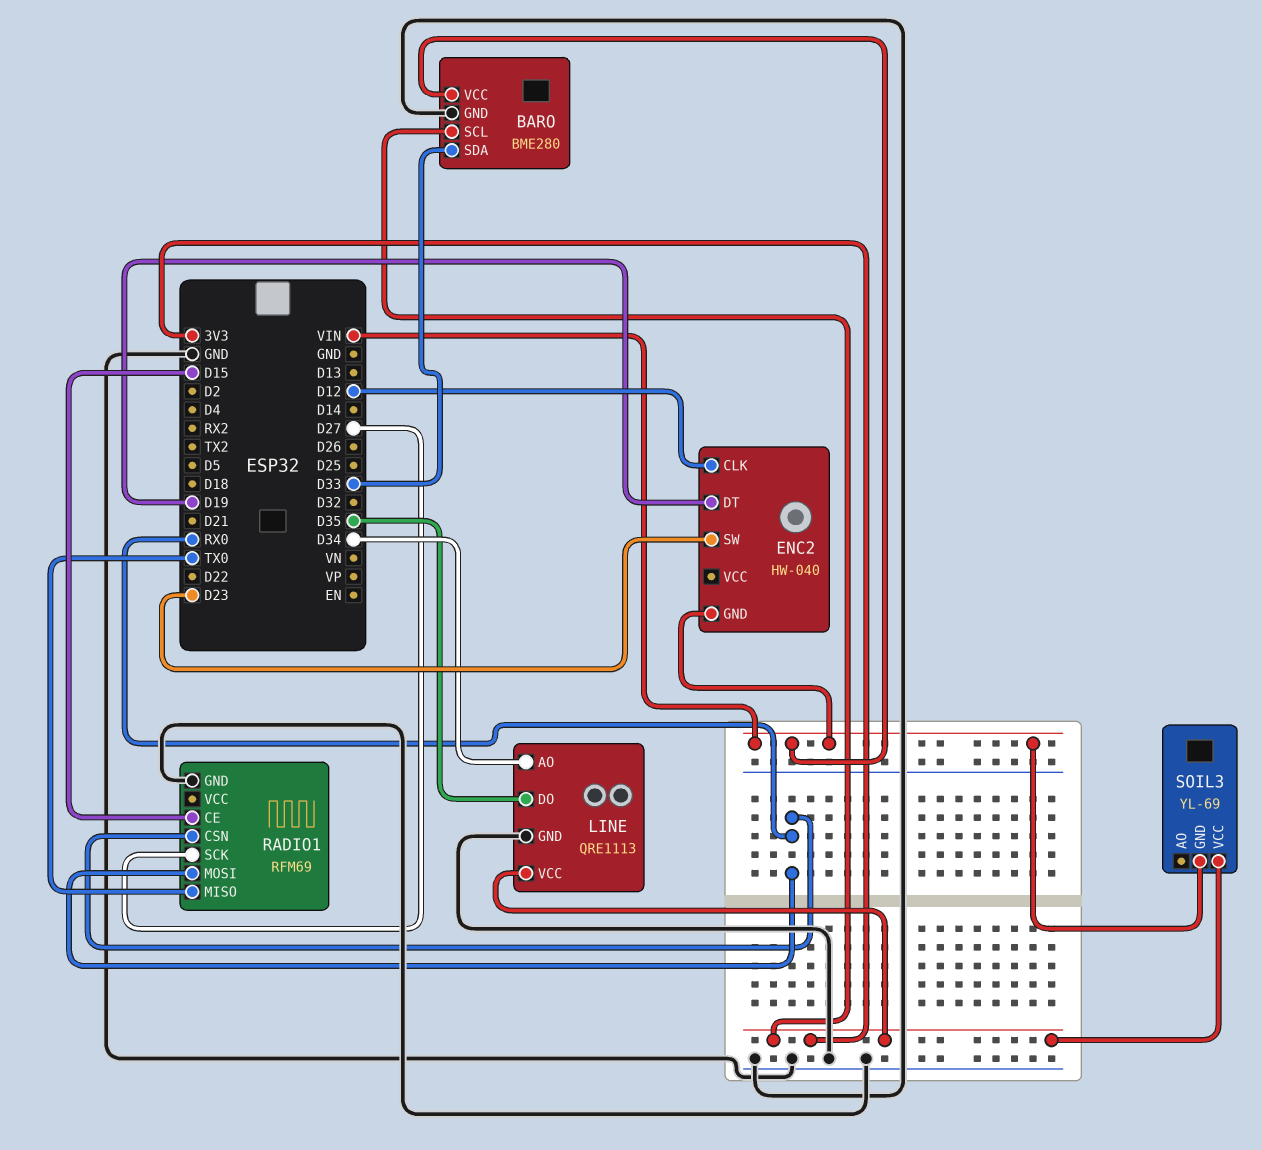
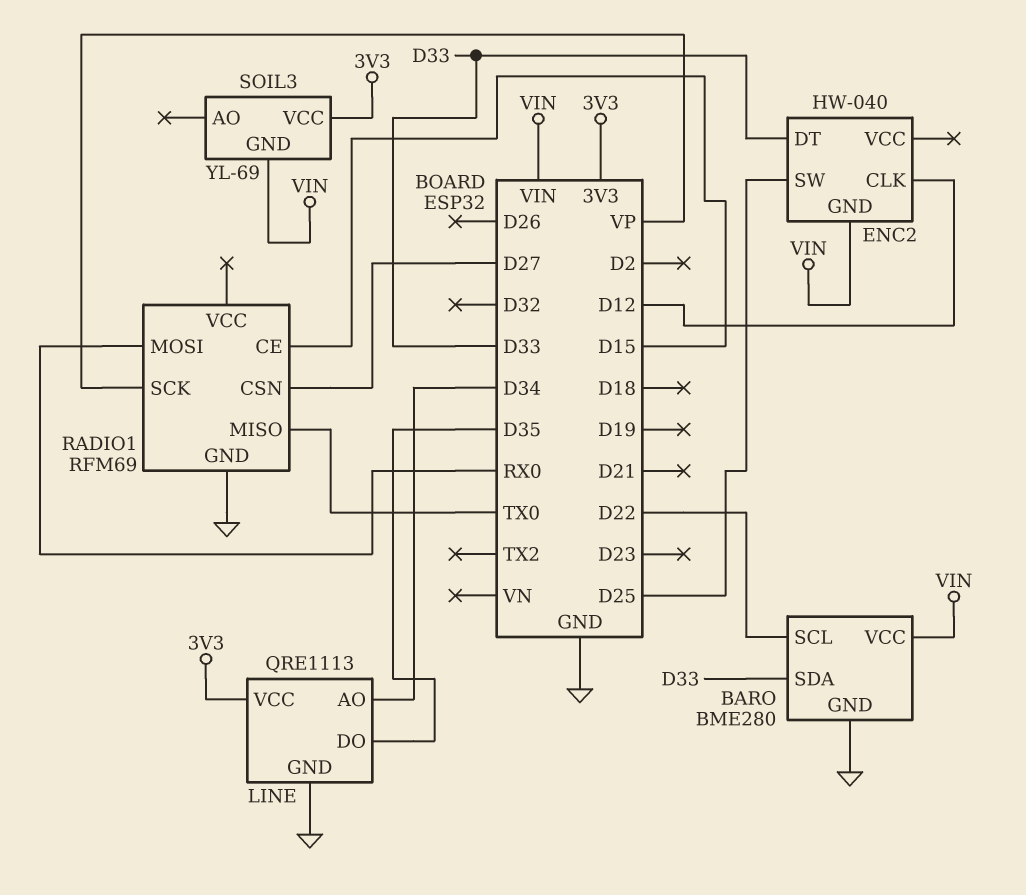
BARO pin SCL: 3V3 -> D22
ENC2 pin DT: D19 -> D33
ENC2 pin SW: D23 -> D25
RADIO1 pin CSN: RX0 -> D27
RADIO1 pin SCK: D27 -> VP

